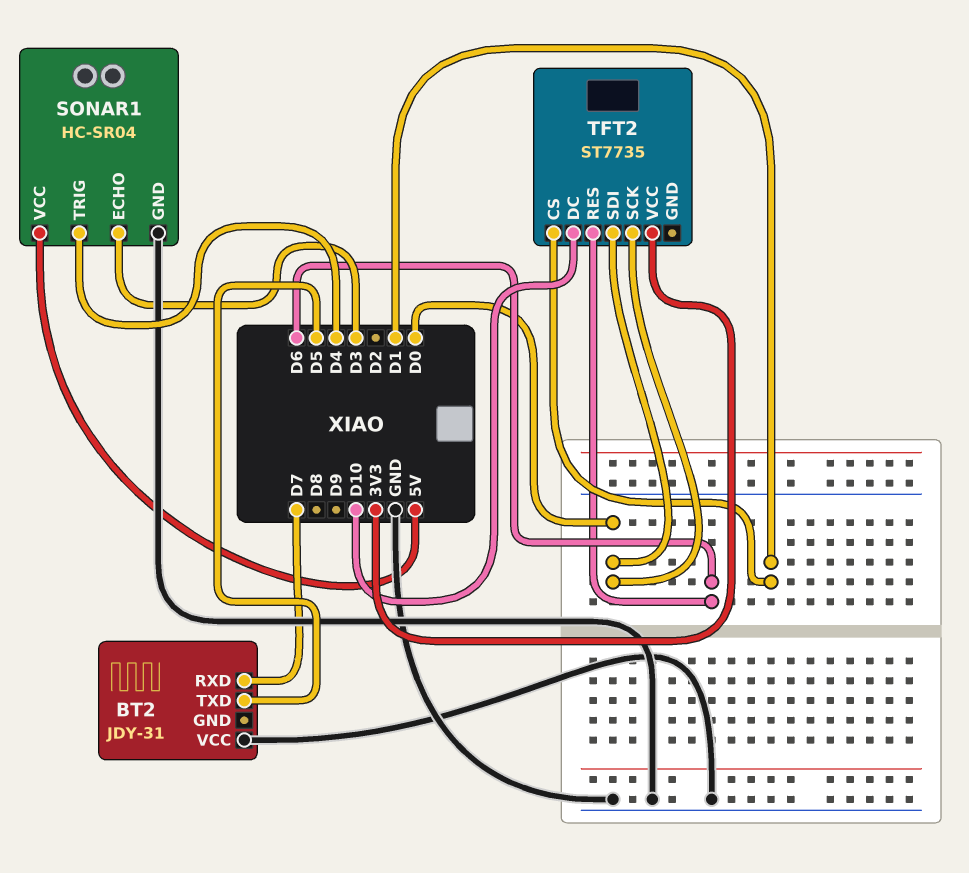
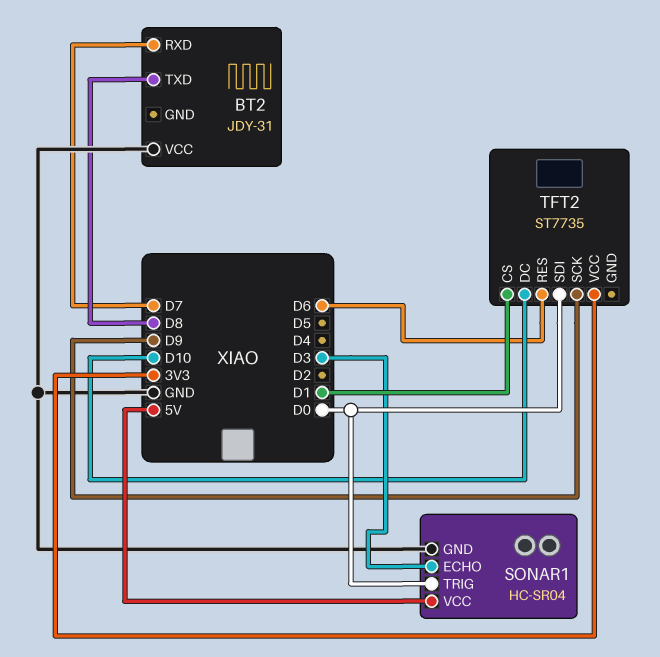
BT2 pin TXD: D5 -> D8
SONAR1 pin TRIG: D4 -> D0
TFT2 pin SCK: D0 -> D9

